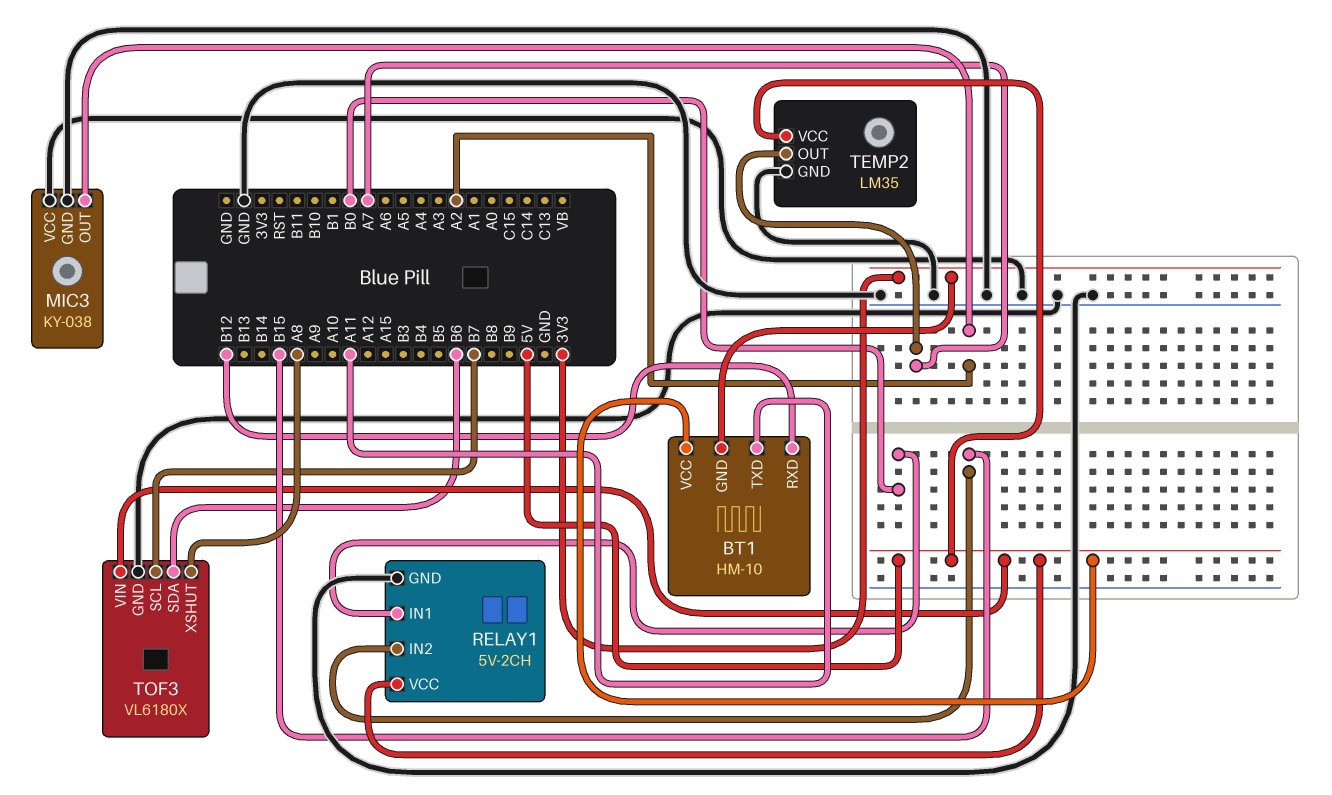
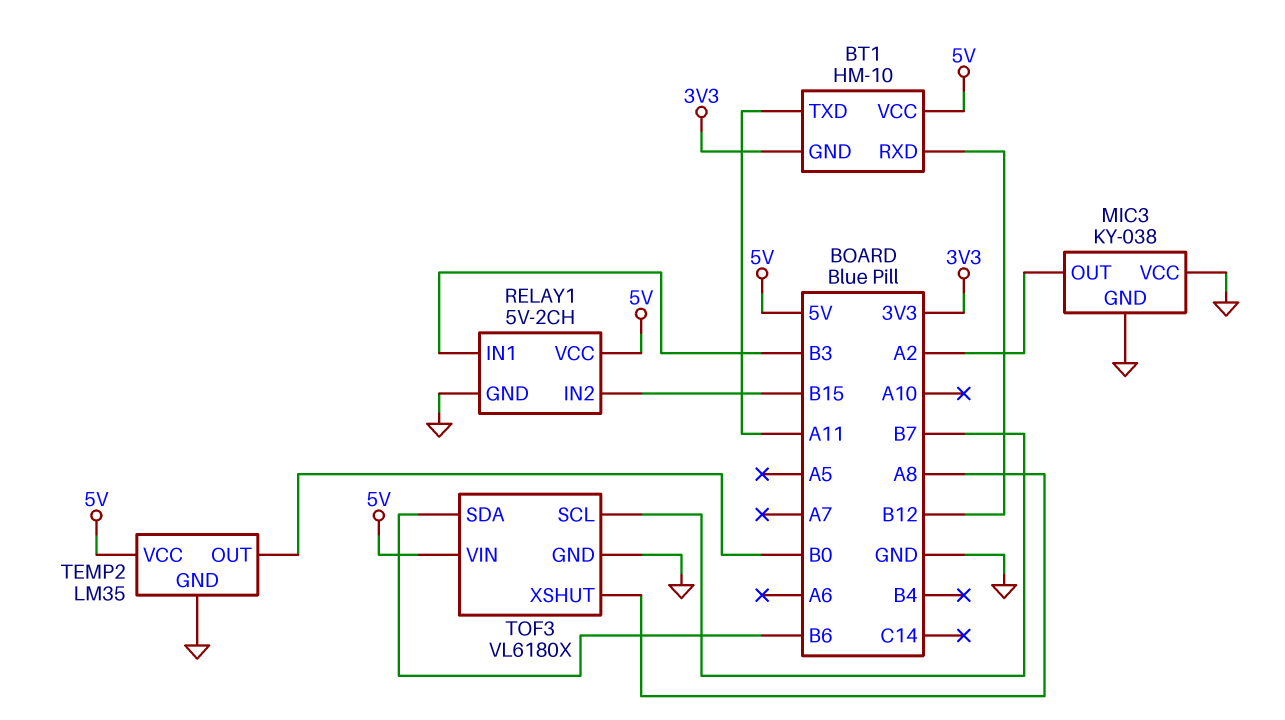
RELAY1 pin IN1: B0 -> B3
TEMP2 pin OUT: A7 -> B0

